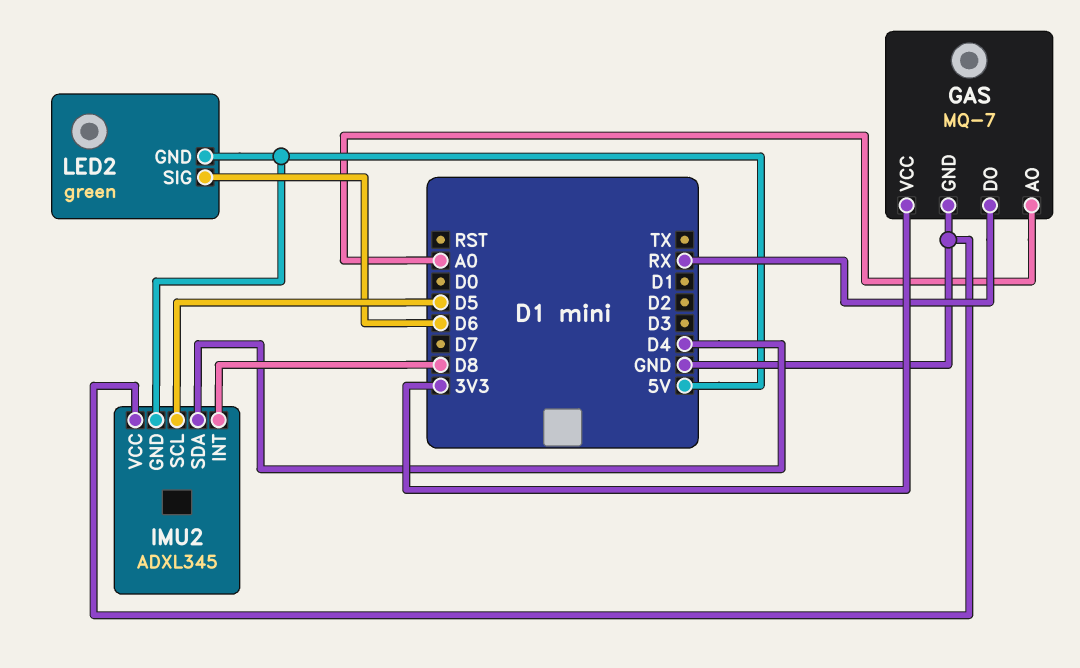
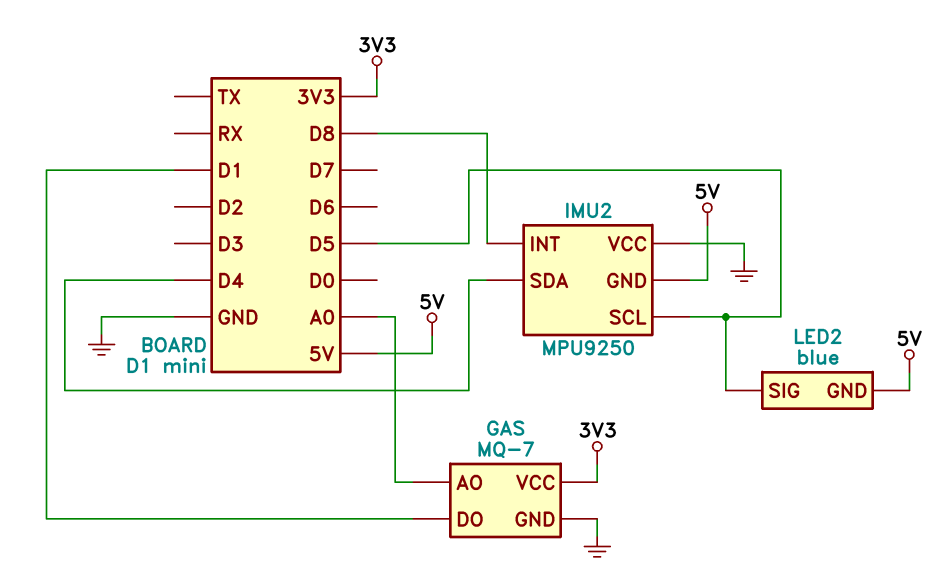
GAS pin DO: RX -> D1
IMU2: ADXL345 -> MPU9250
LED2: green -> blue
LED2 pin SIG: D6 -> D5

